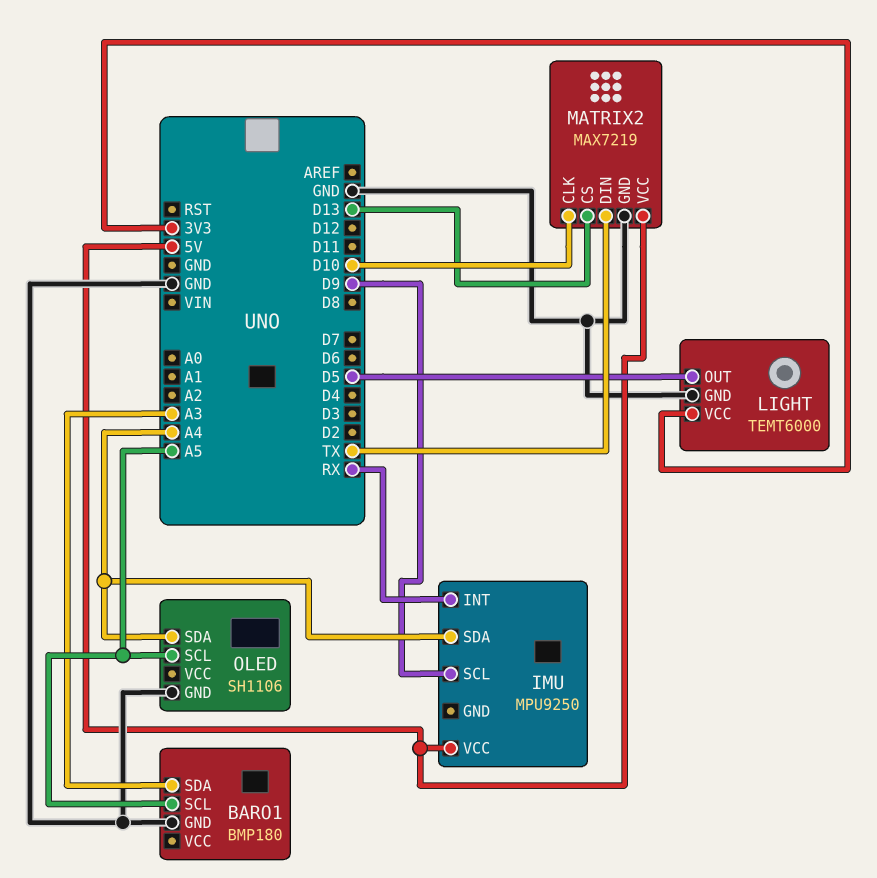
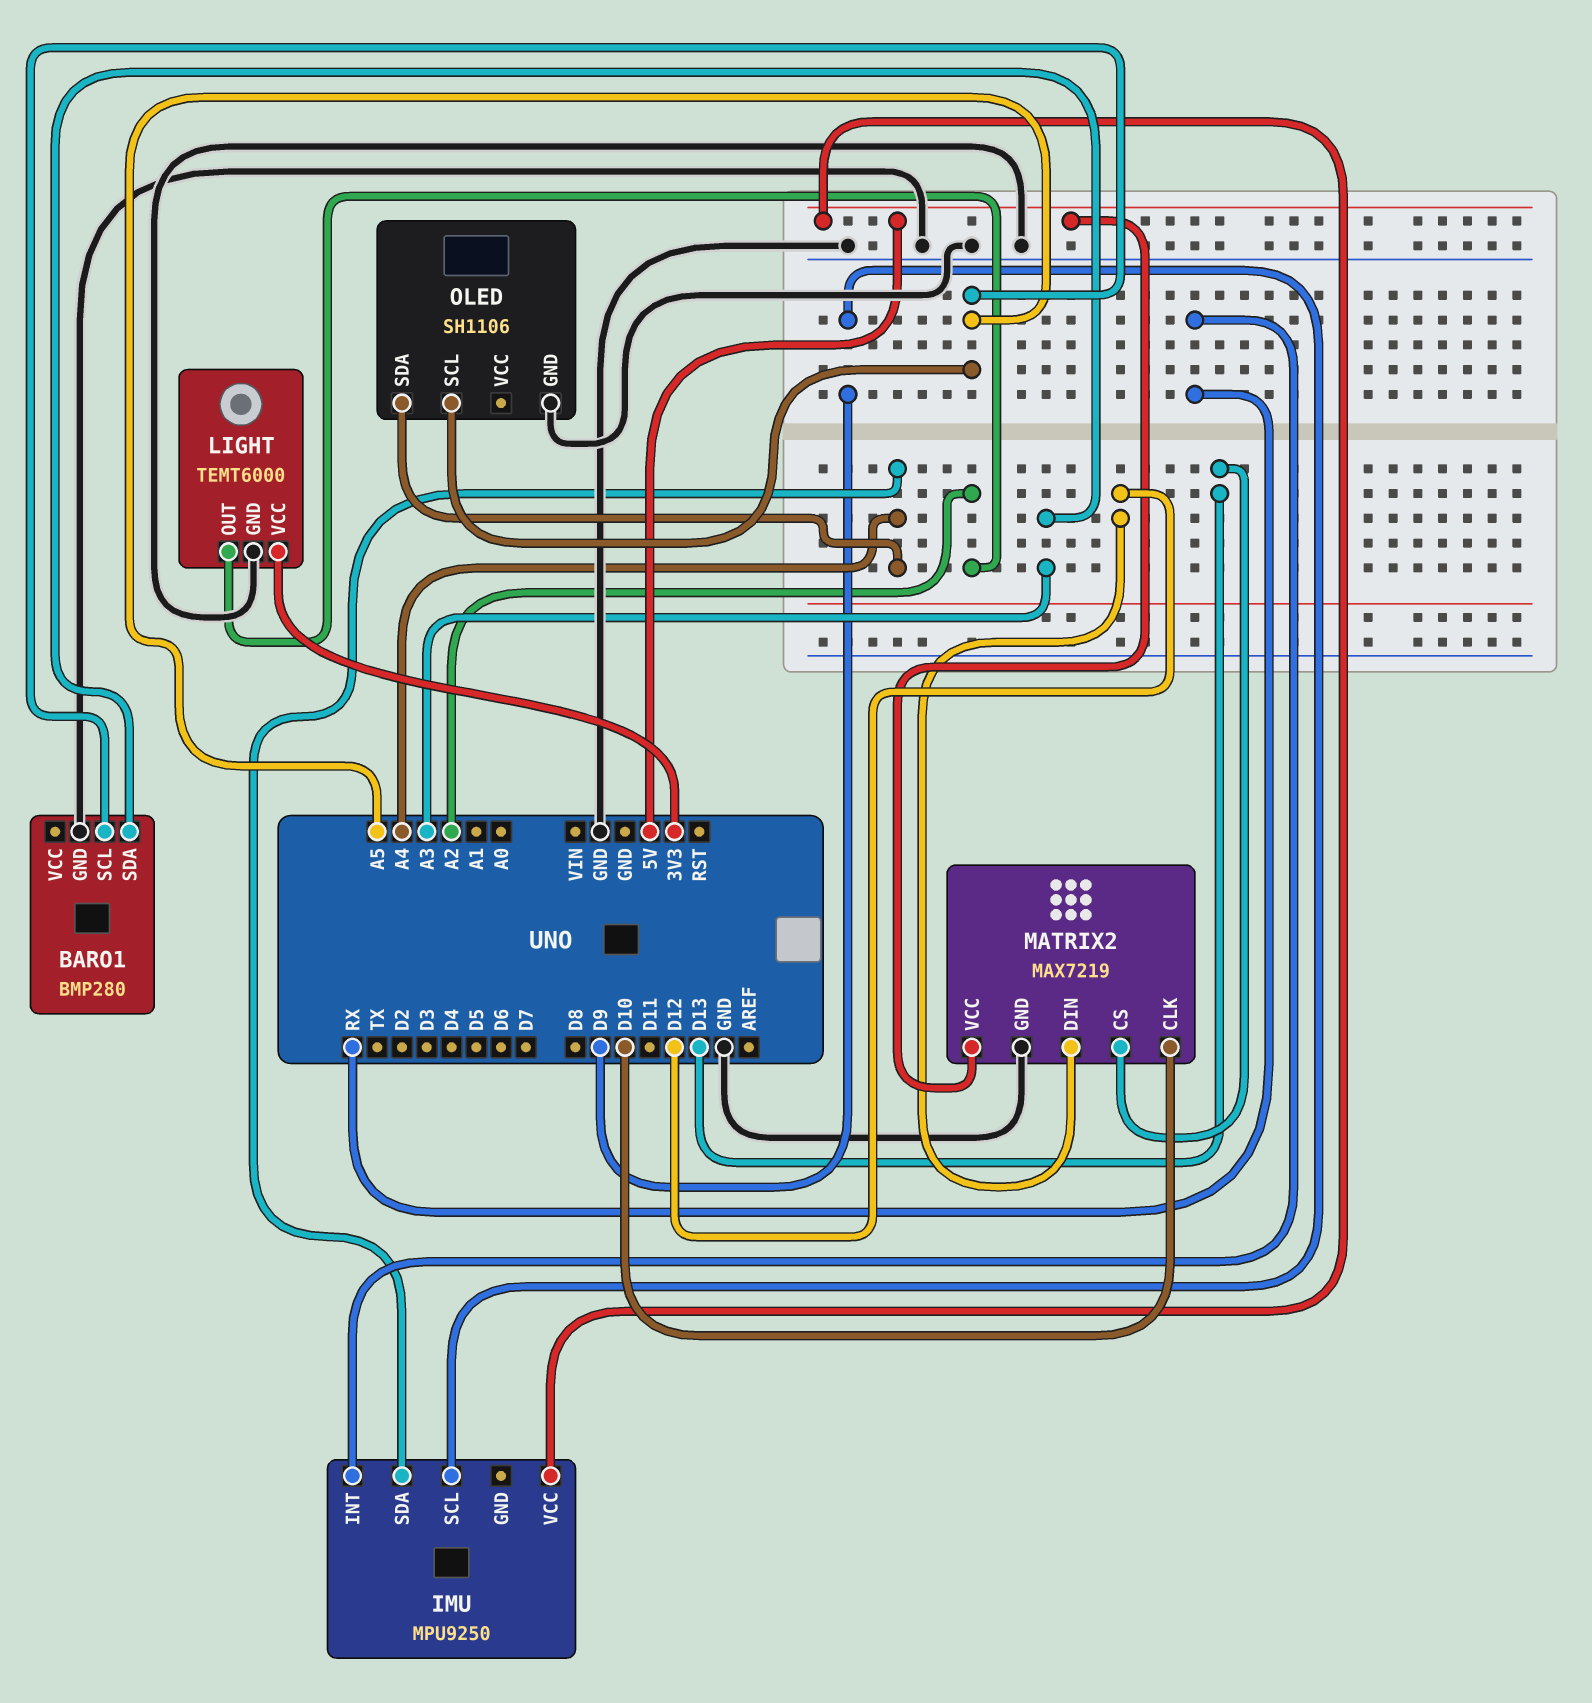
BARO1: BMP180 -> BMP280
LIGHT pin OUT: D5 -> A2
MATRIX2 pin DIN: TX -> D12

